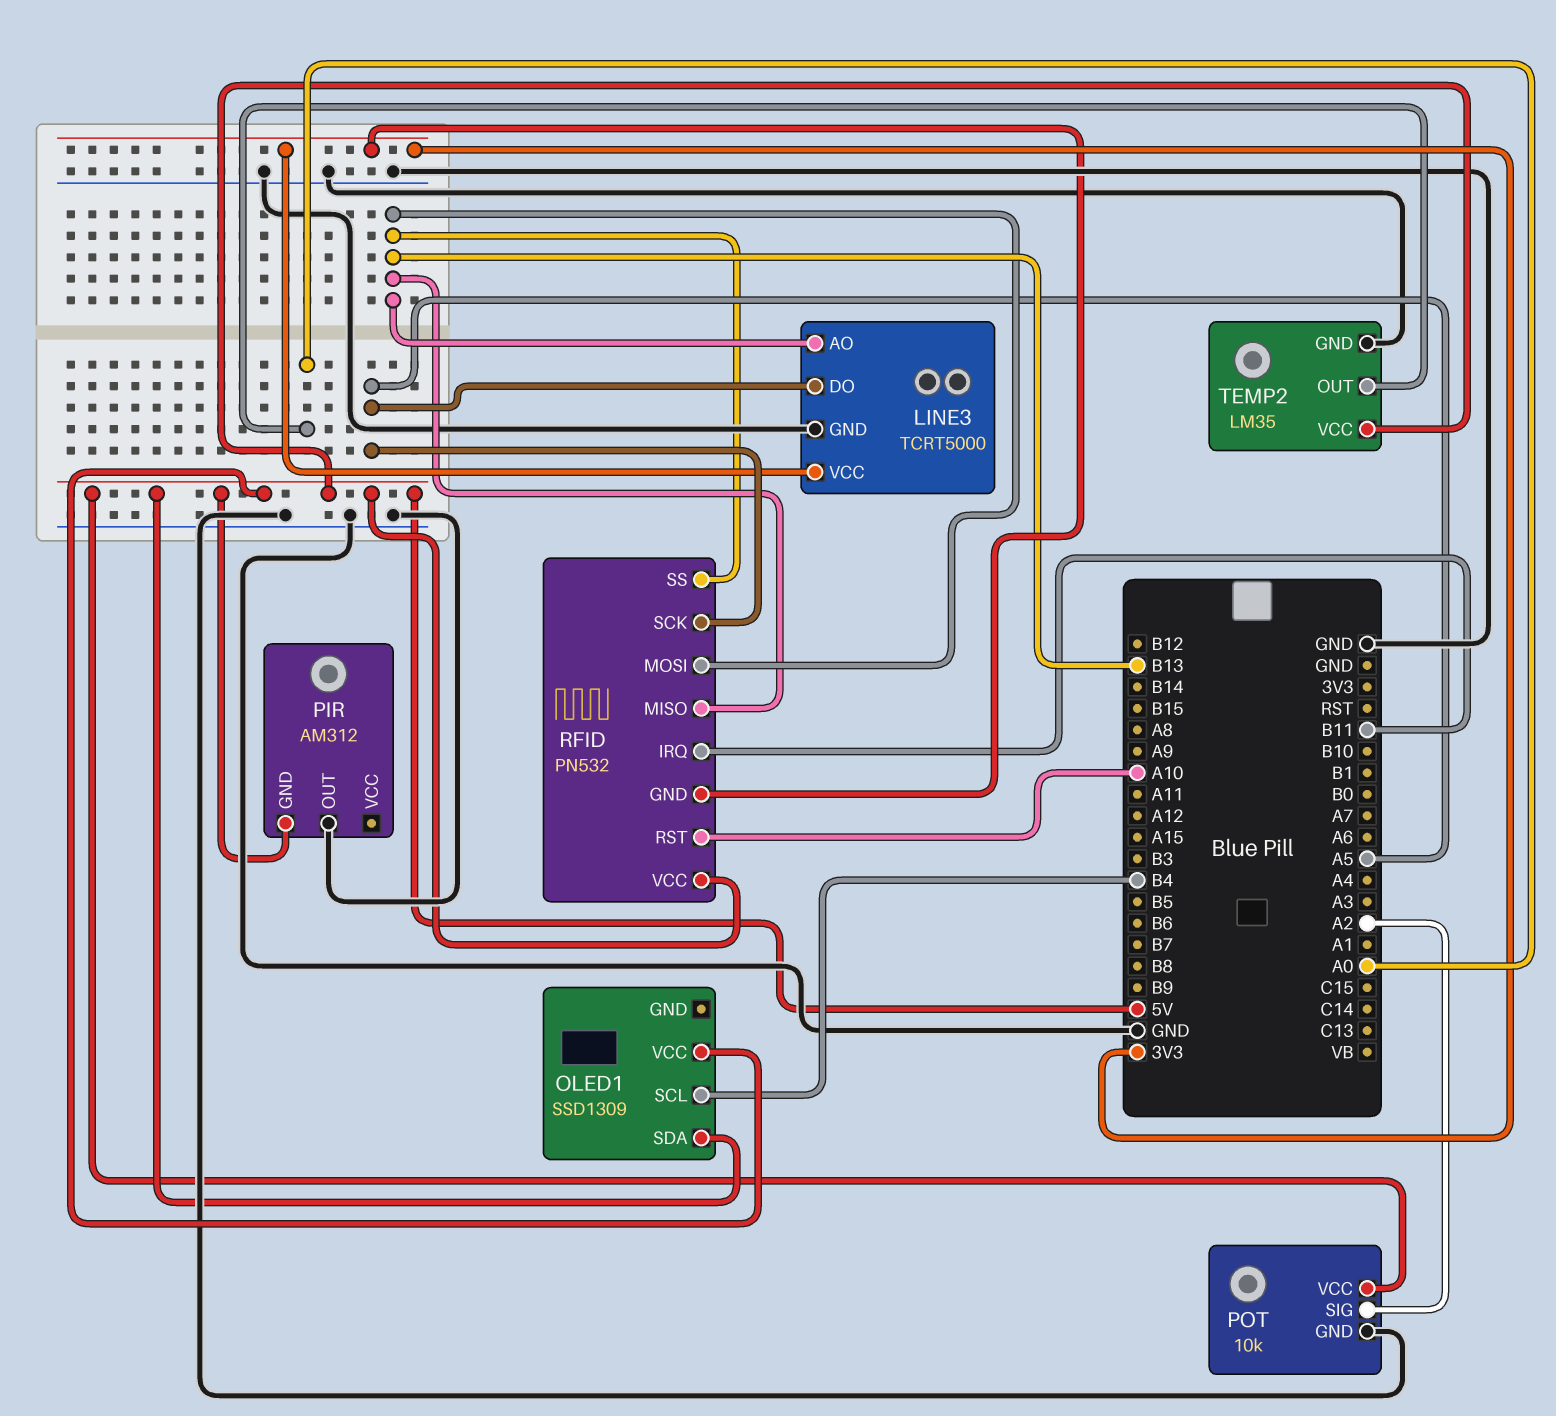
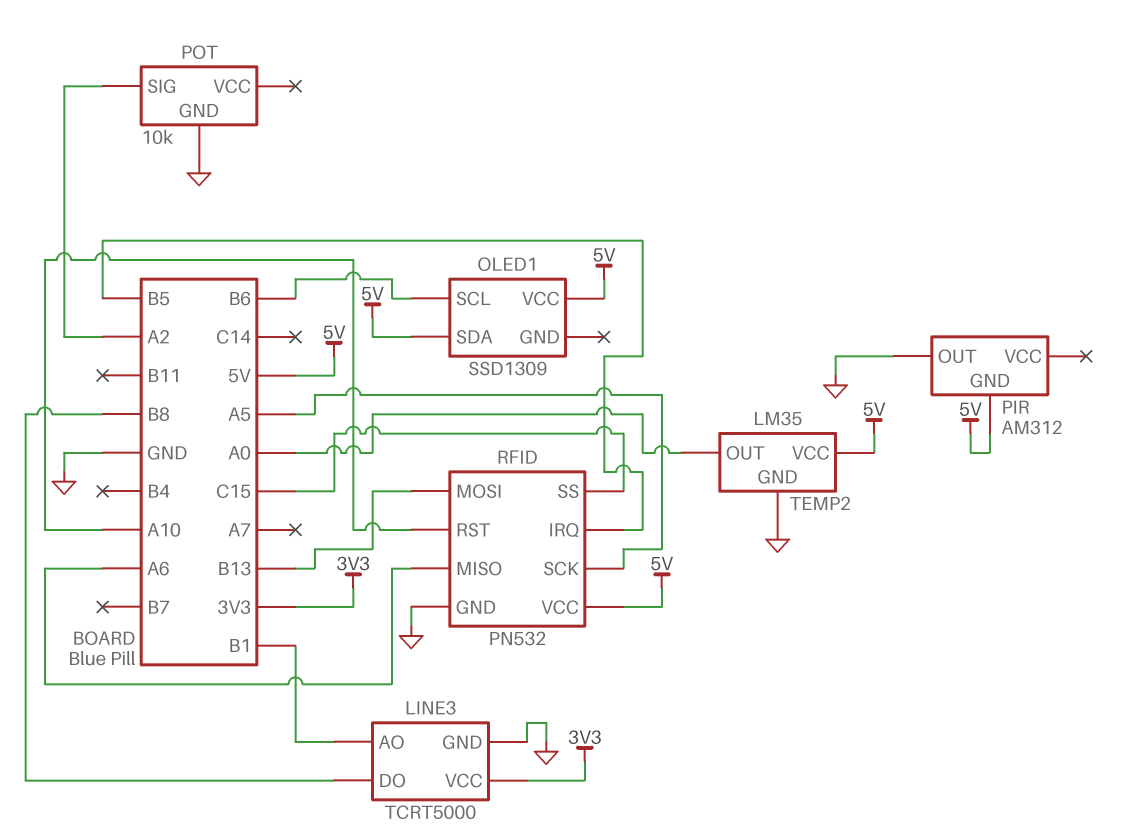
LINE3 pin AO: B13 -> B1
LINE3 pin DO: A5 -> B8
OLED1 pin SCL: B4 -> B6
POT pin VCC: 5V -> none
RFID pin GND: 3V3 -> GND
RFID pin IRQ: B11 -> B5
RFID pin MISO: B13 -> A6
RFID pin SS: B13 -> C15

